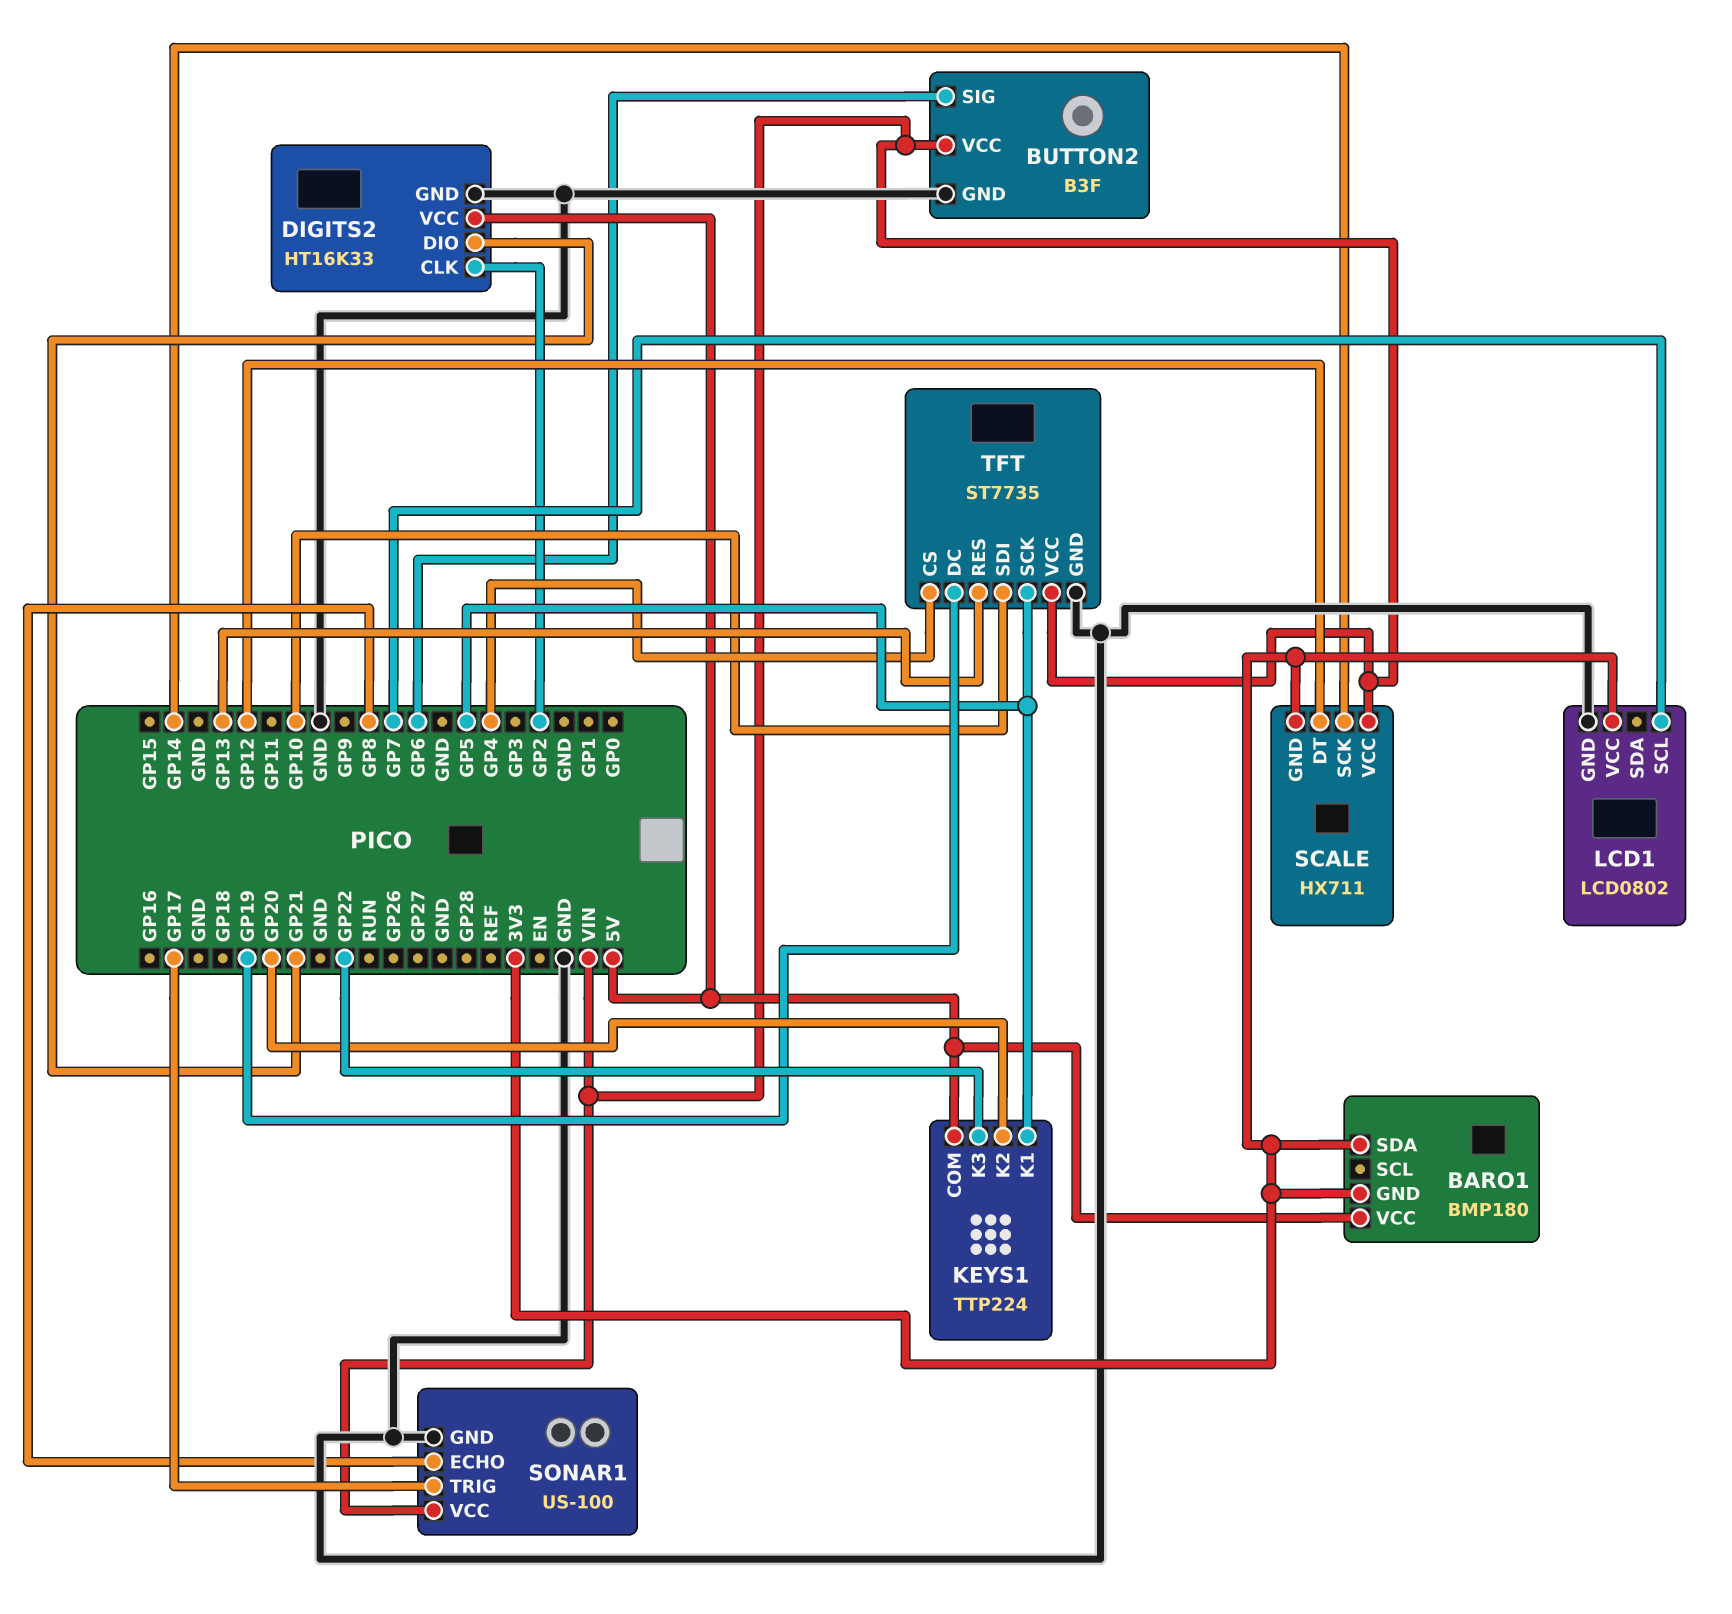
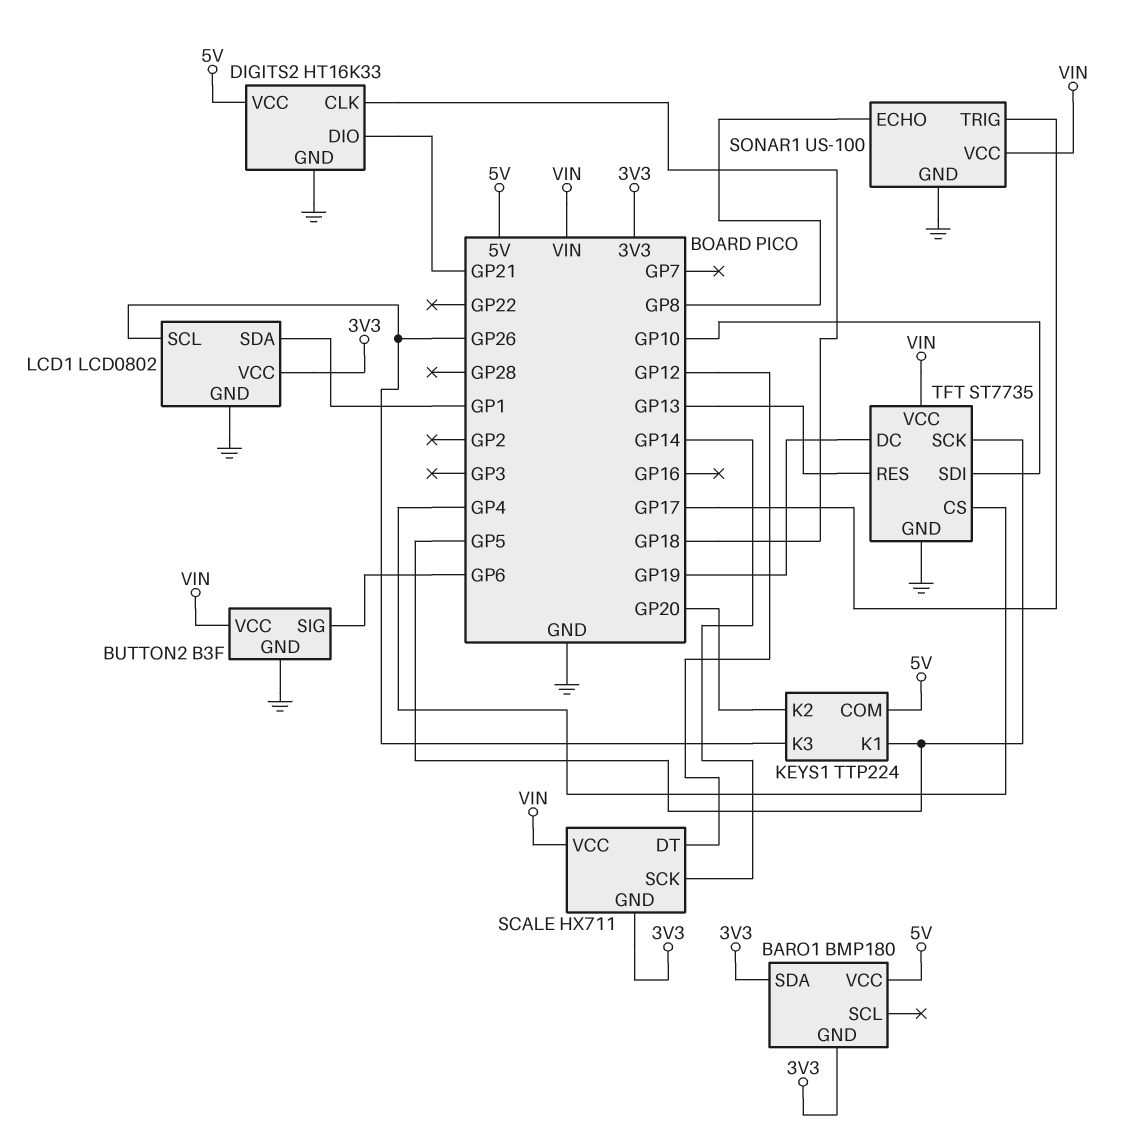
DIGITS2 pin CLK: GP2 -> GP18
KEYS1 pin K3: GP22 -> GP26
LCD1 pin SCL: GP7 -> GP26
LCD1 pin SDA: none -> GP1

